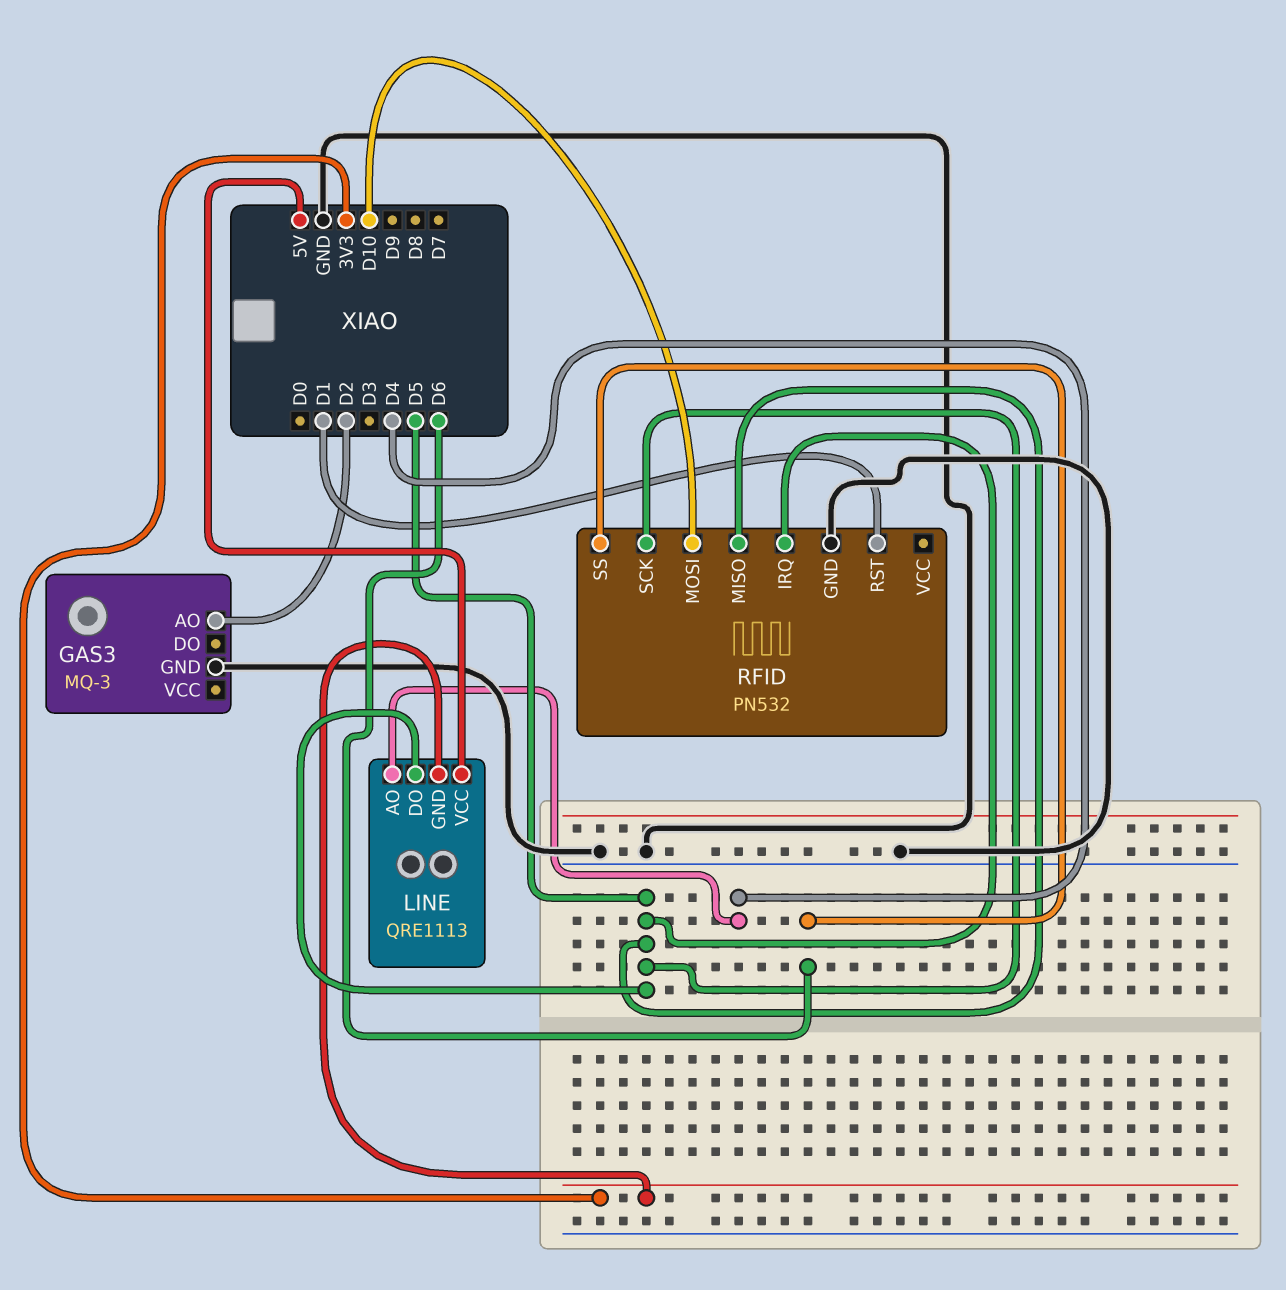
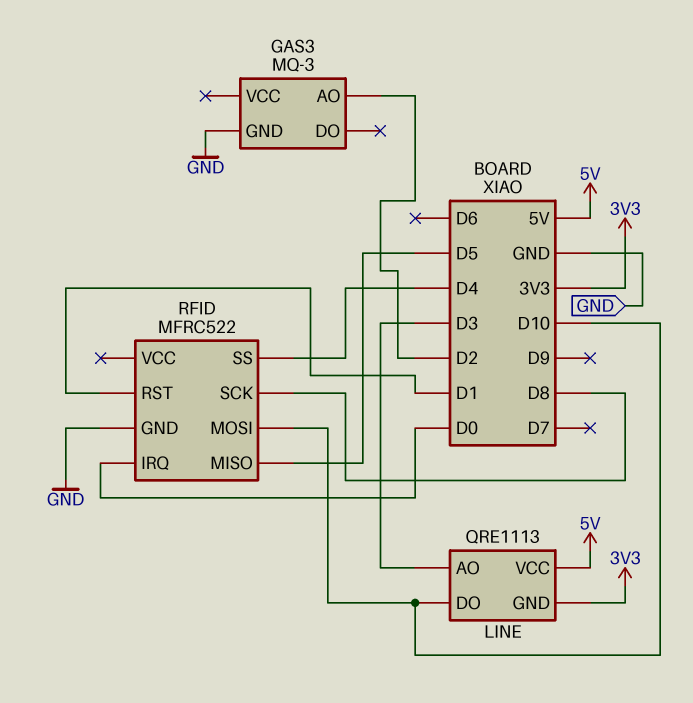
LINE pin AO: D4 -> D3
LINE pin DO: D5 -> D10
RFID: PN532 -> MFRC522
RFID pin IRQ: D5 -> D0
RFID pin SCK: D5 -> D8
RFID pin SS: D6 -> D4

